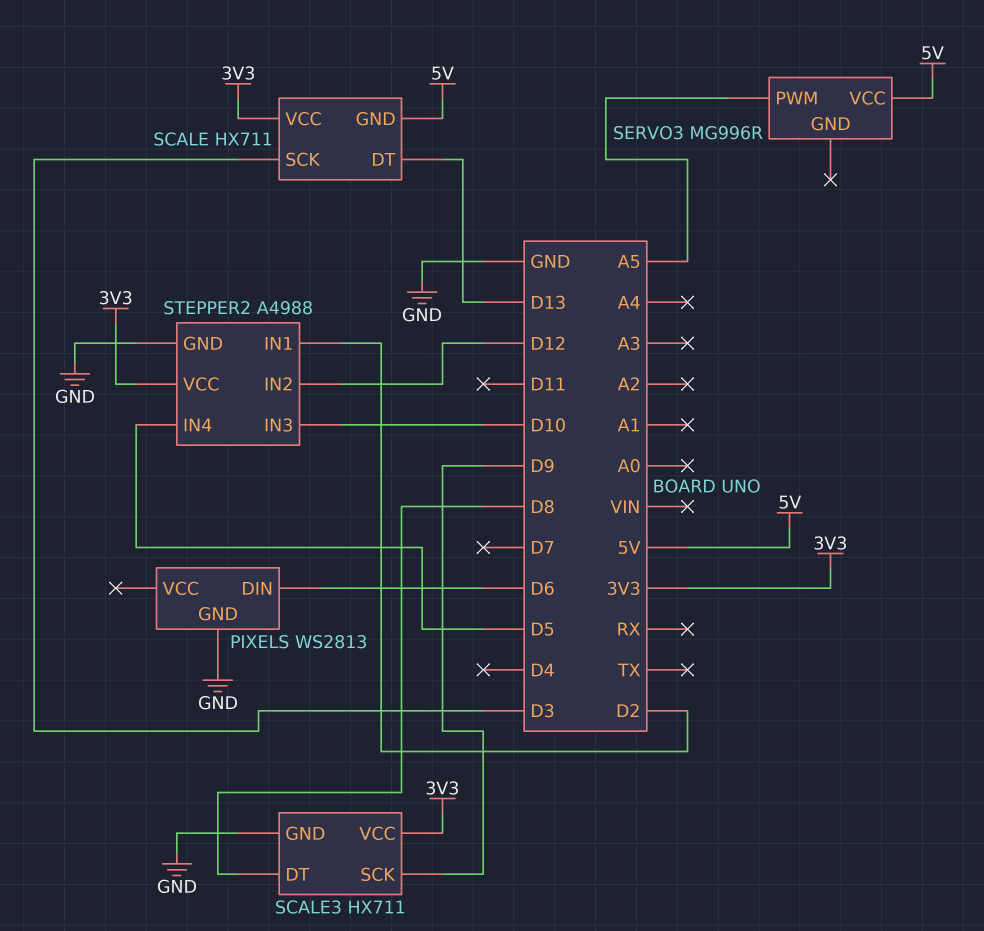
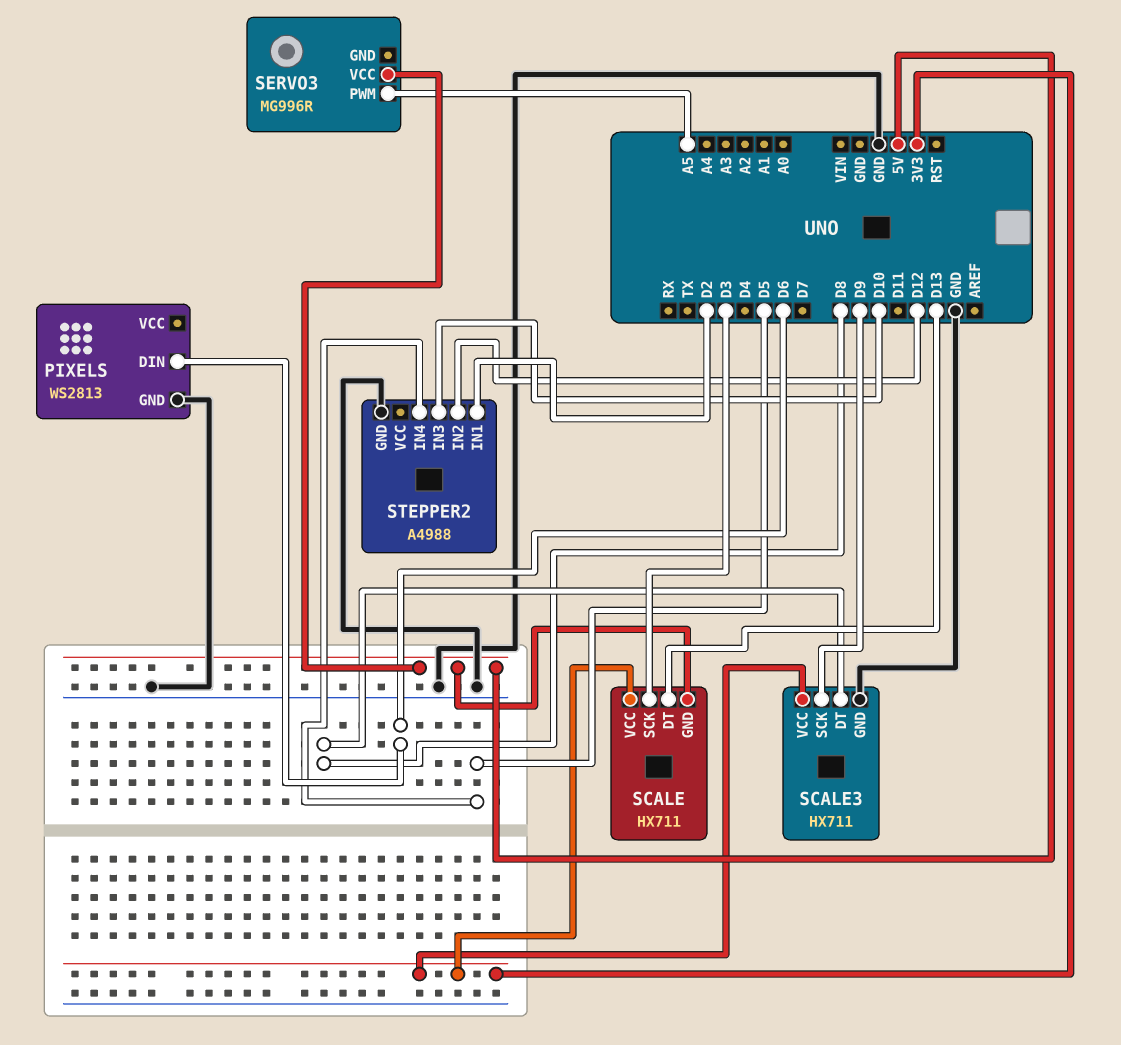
STEPPER2 pin VCC: 3V3 -> none

